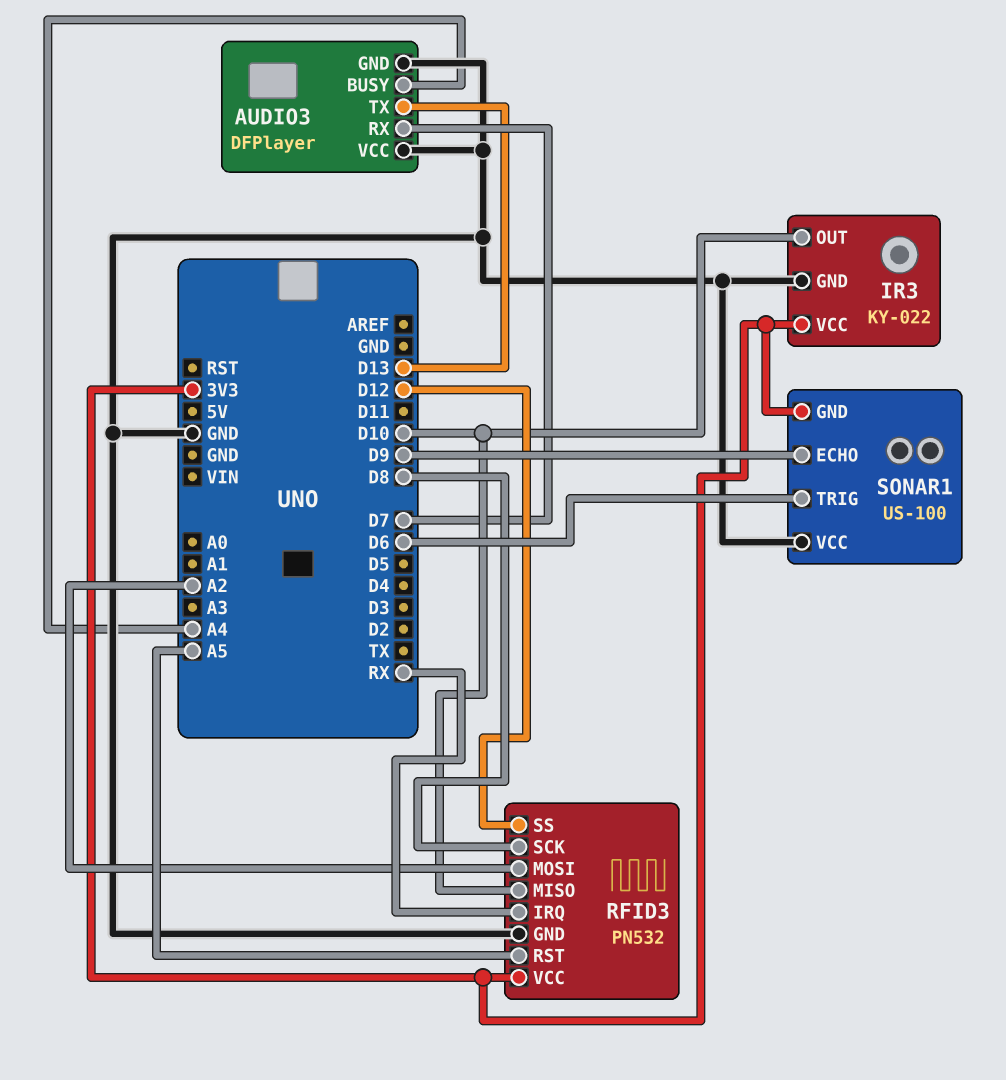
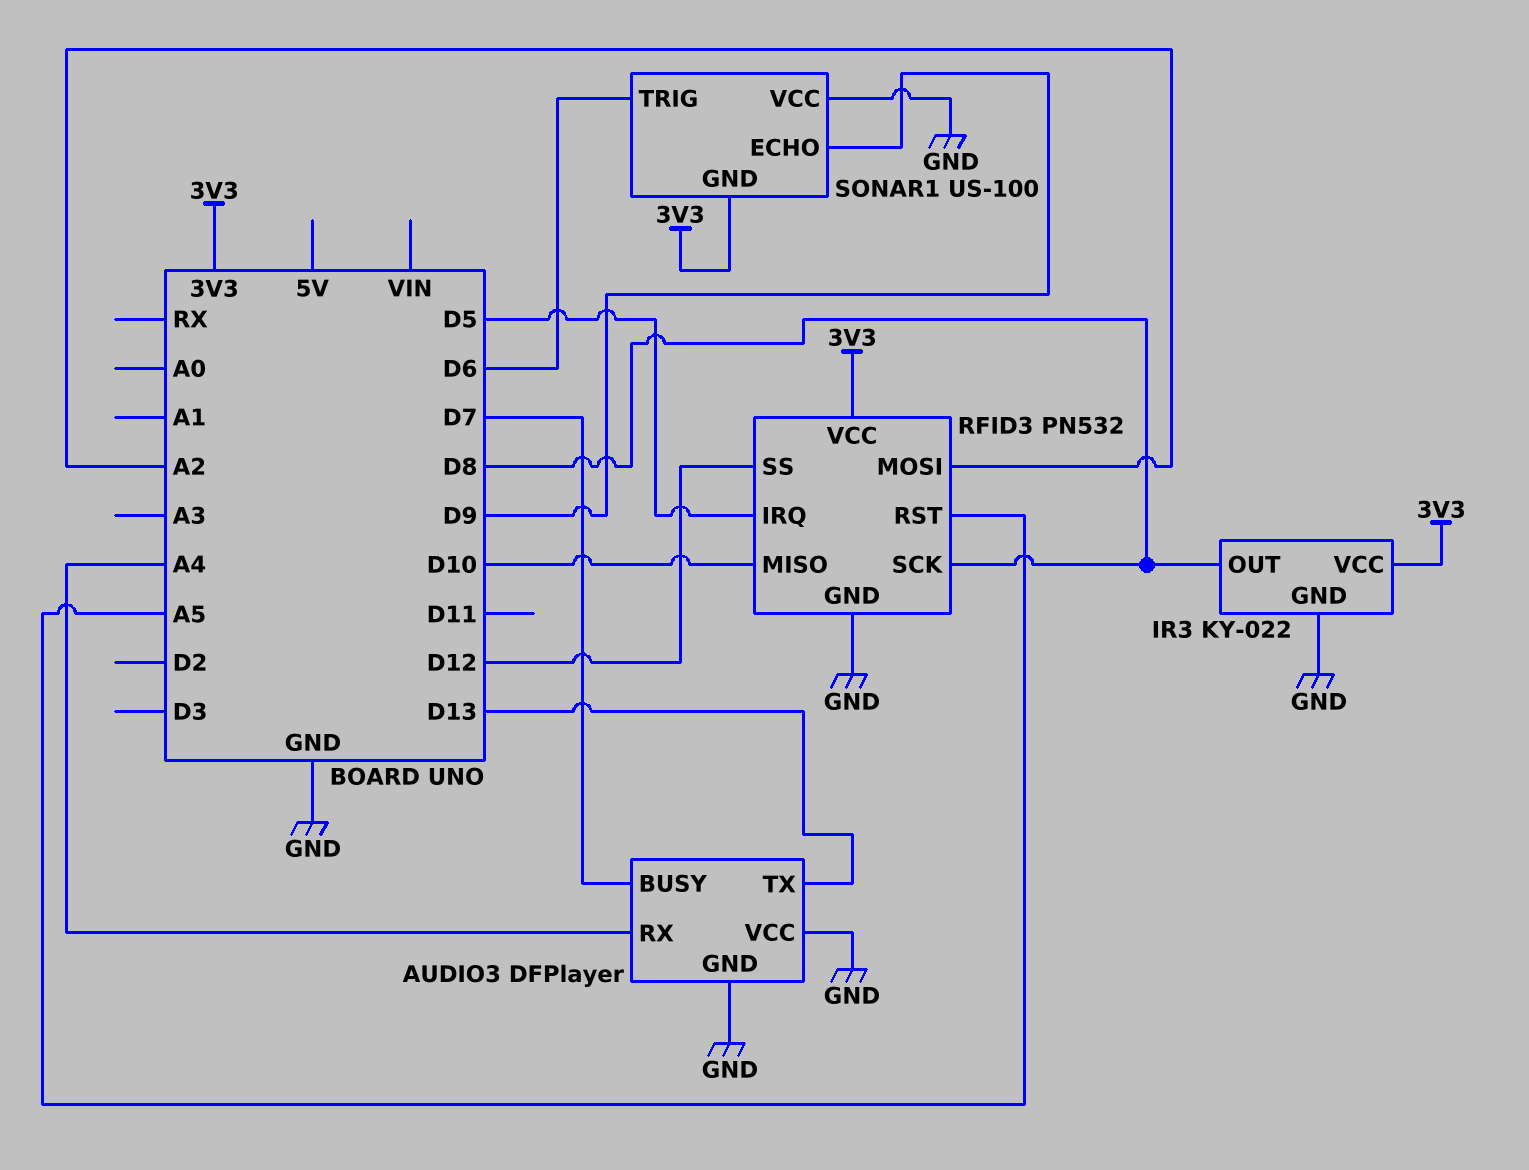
AUDIO3 pin BUSY: A4 -> D7
AUDIO3 pin RX: D7 -> A4
IR3 pin OUT: D10 -> D8
RFID3 pin IRQ: RX -> D5

